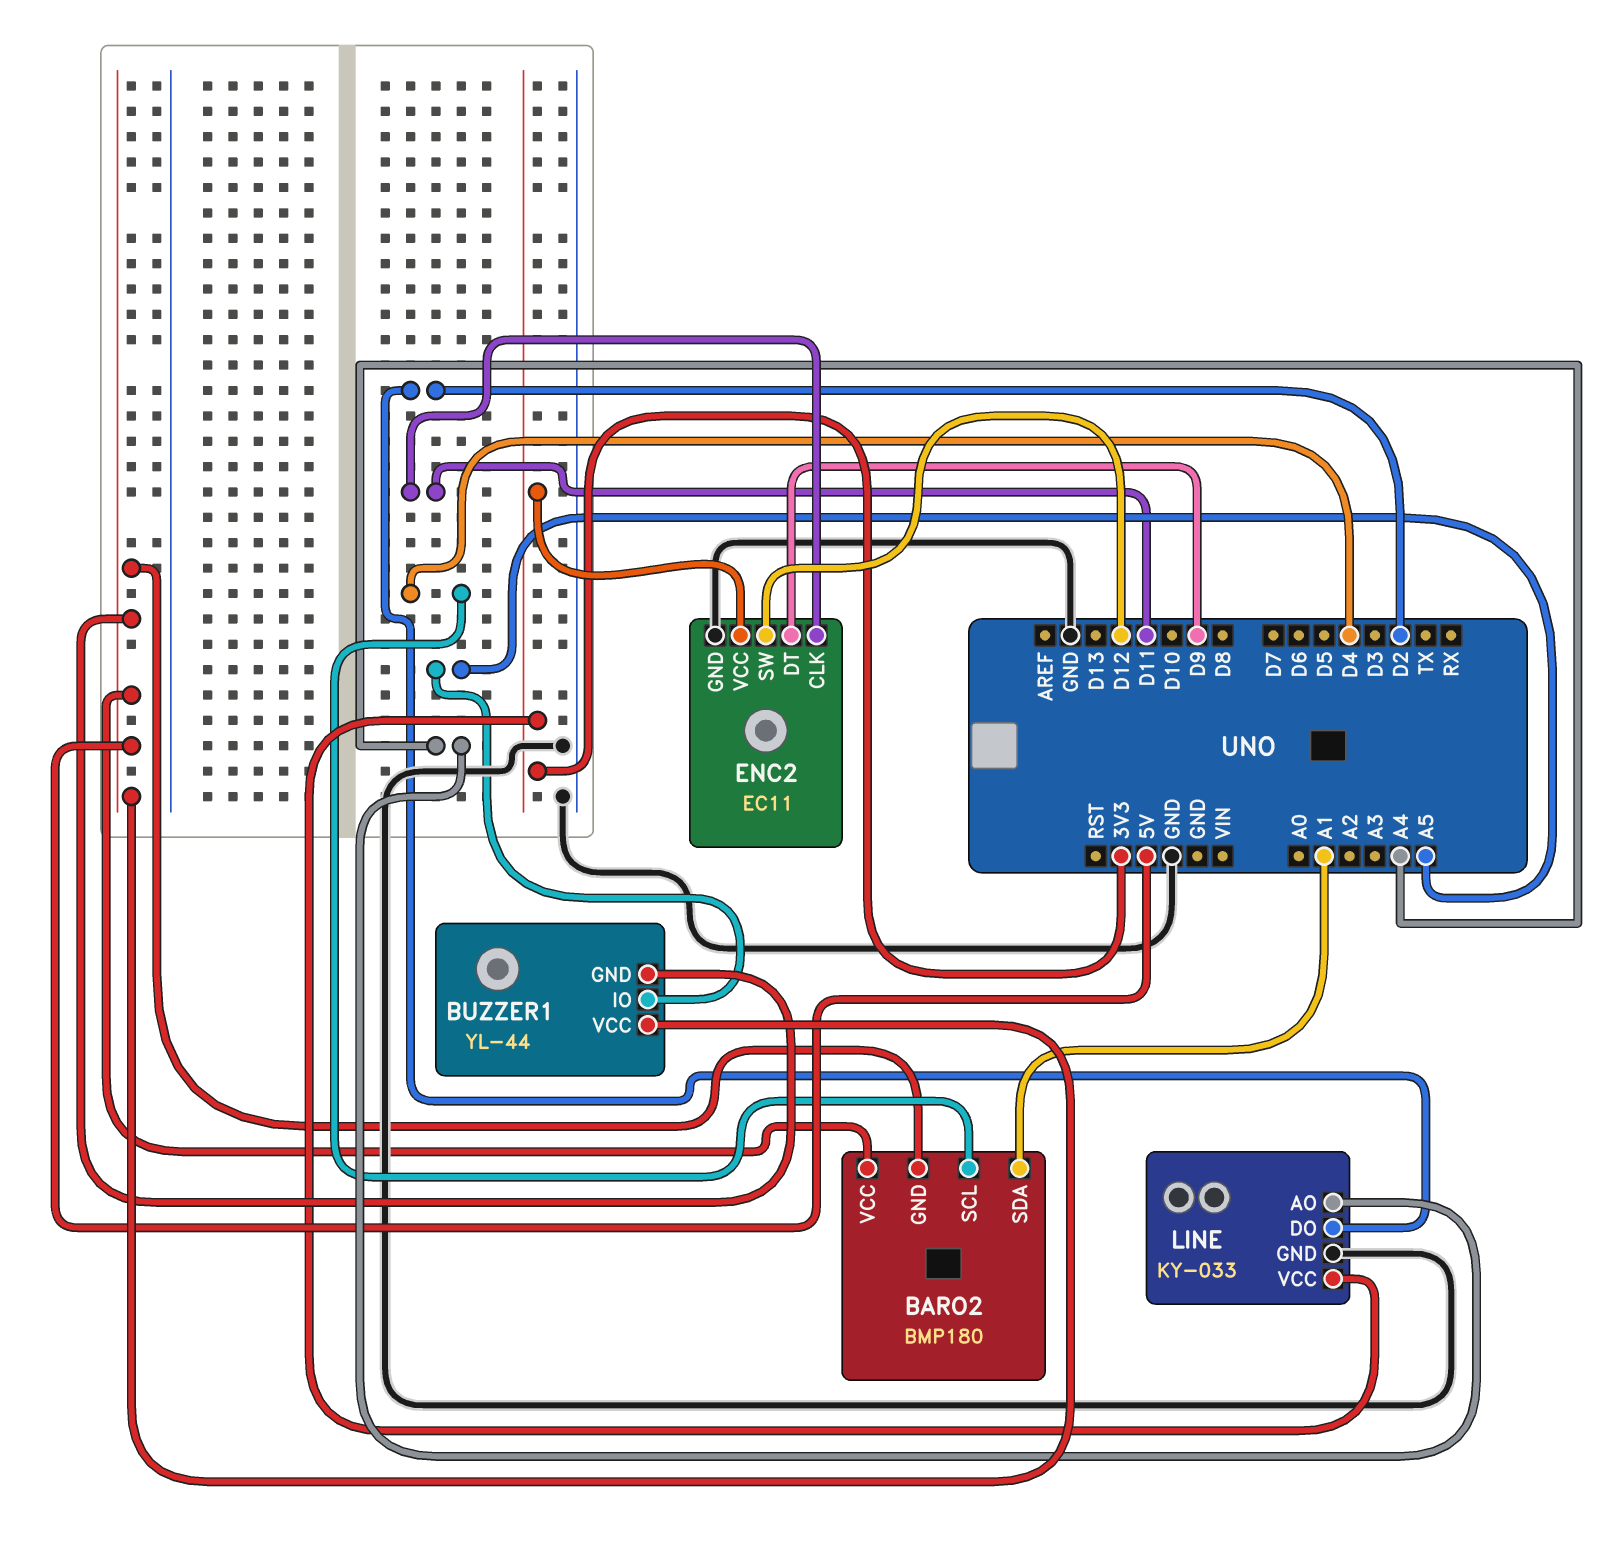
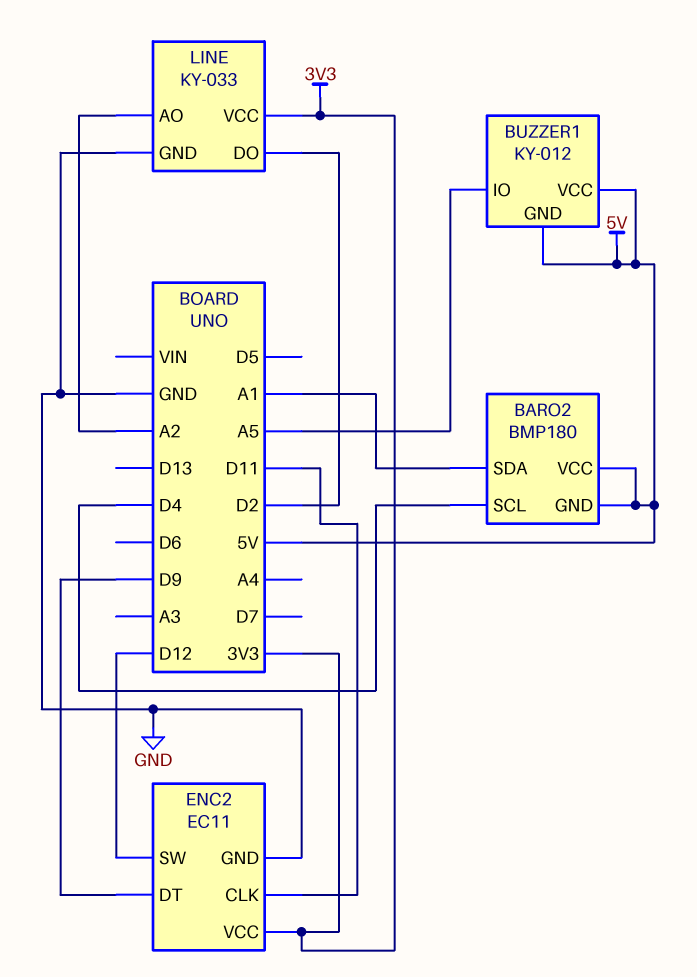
BUZZER1: YL-44 -> KY-012
LINE pin AO: A4 -> A2

